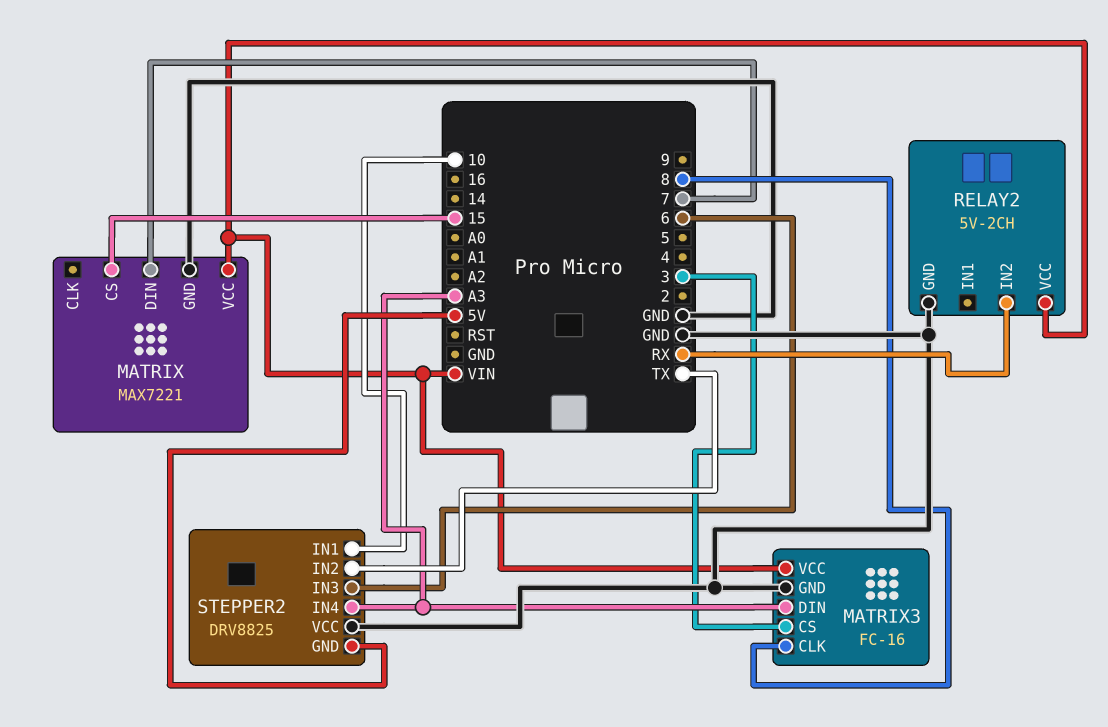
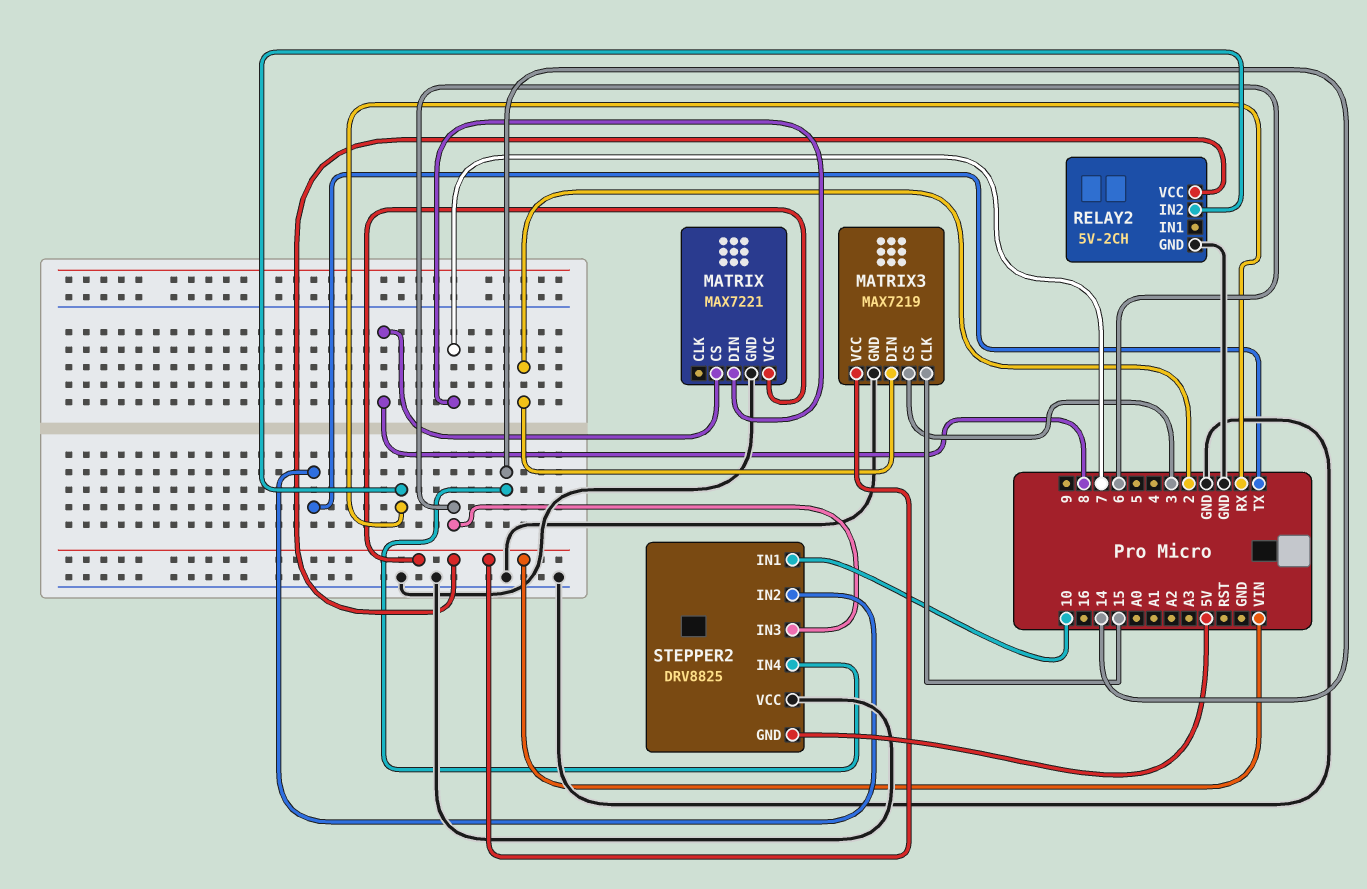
MATRIX pin CS: 15 -> 8
MATRIX3: FC-16 -> MAX7219
MATRIX3 pin CLK: 8 -> 15
MATRIX3 pin DIN: A3 -> 2
STEPPER2 pin IN4: A3 -> 14

